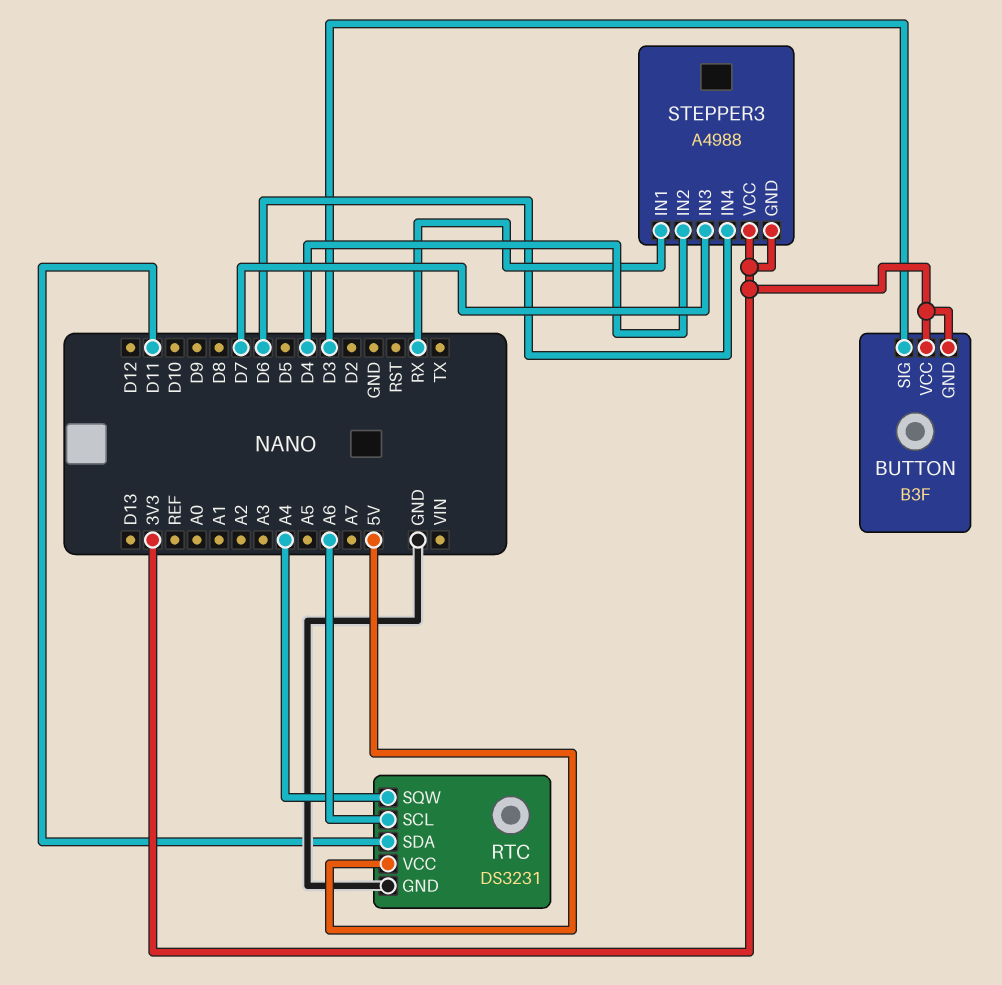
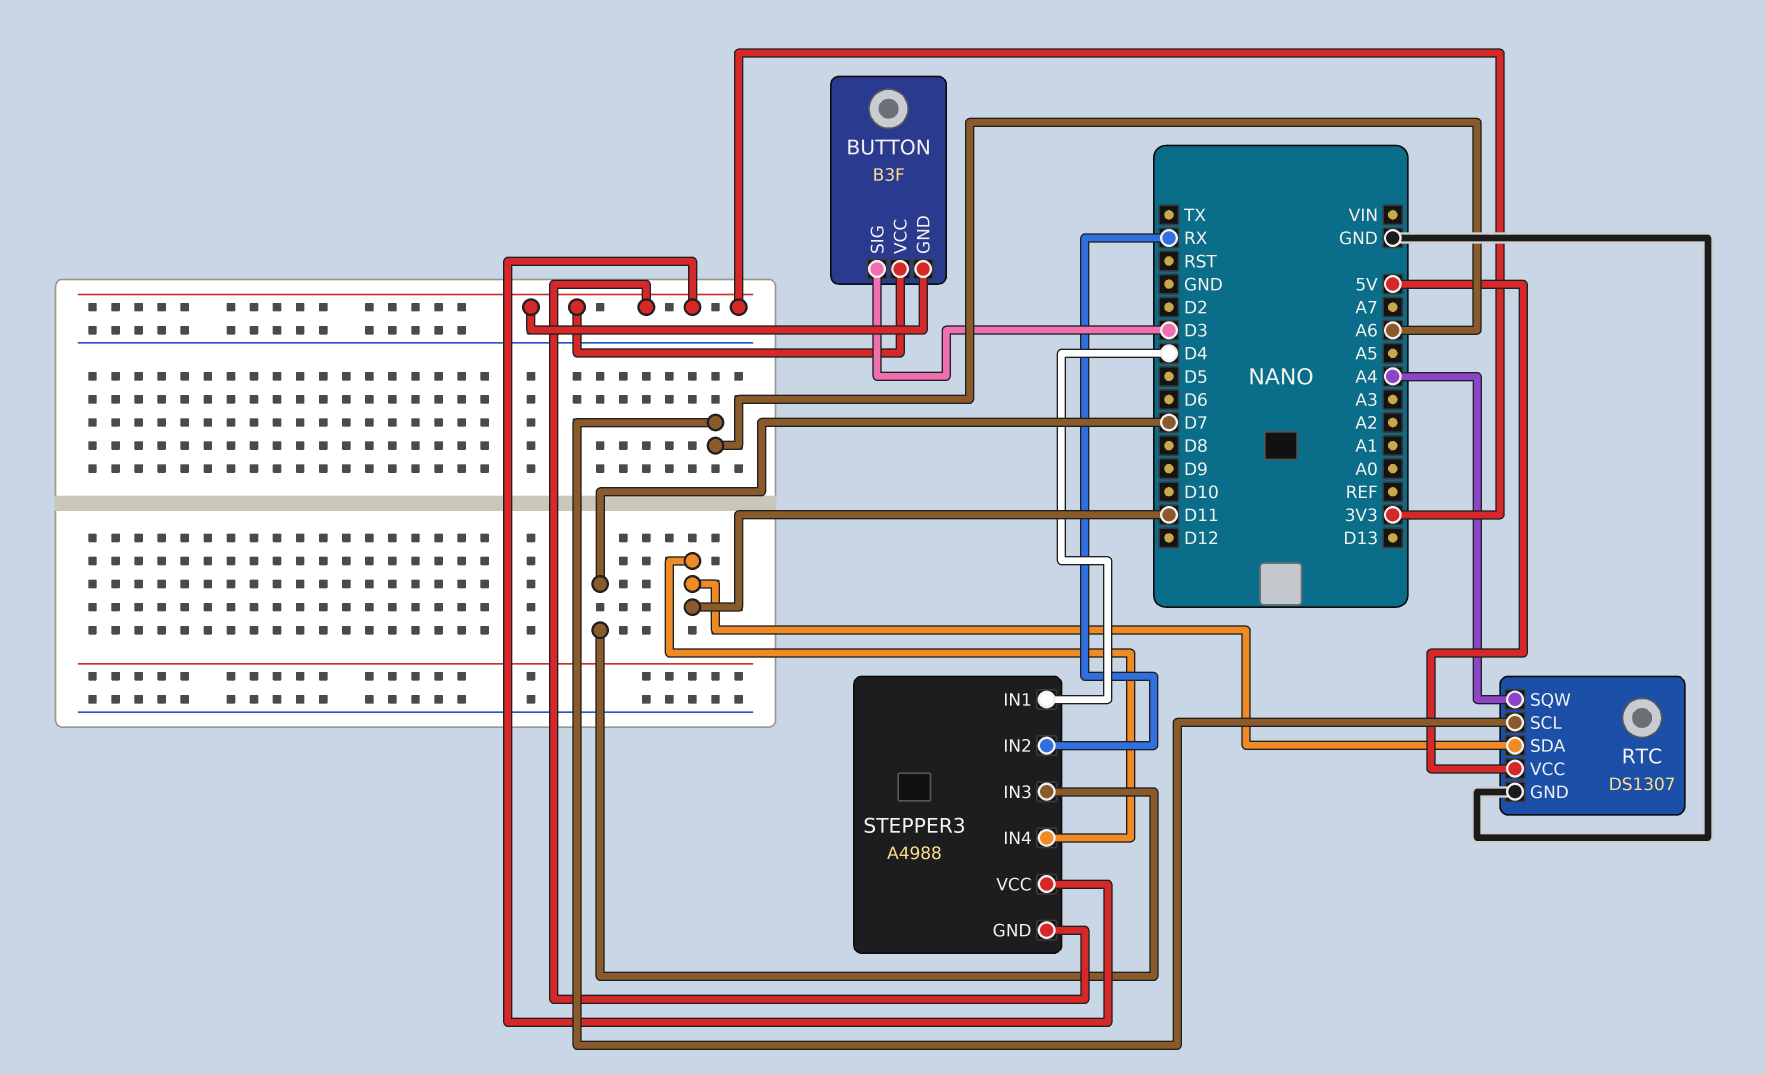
RTC: DS3231 -> DS1307
STEPPER3 pin IN1: RX -> D4
STEPPER3 pin IN2: D4 -> RX
STEPPER3 pin IN4: D6 -> D11

